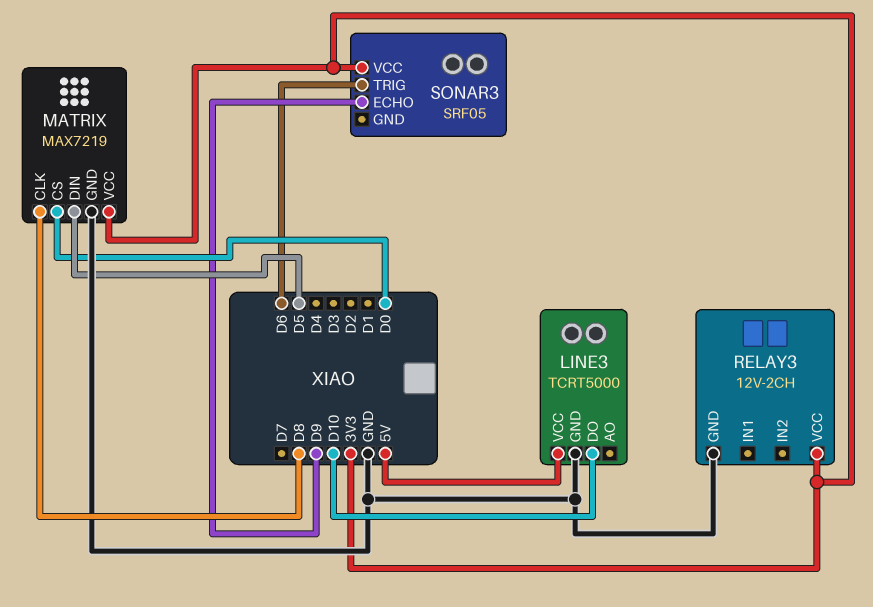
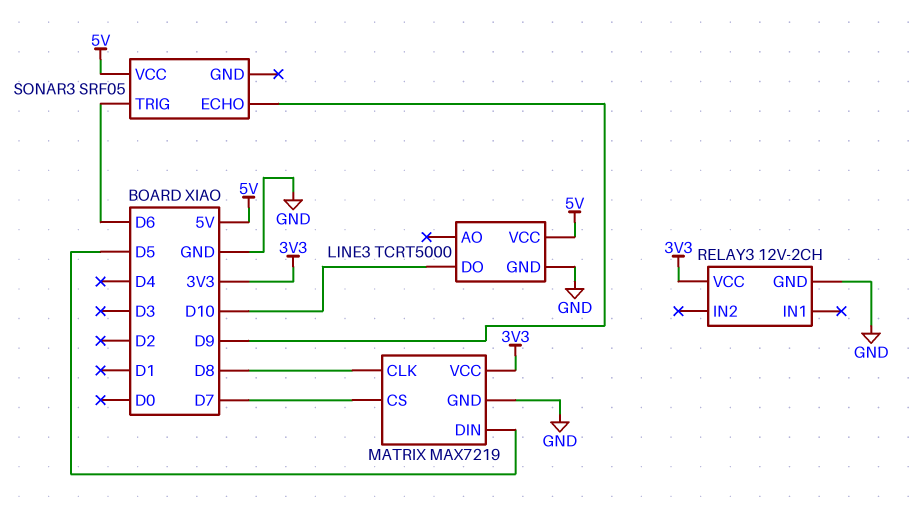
MATRIX pin CS: D0 -> D7
SONAR3 pin VCC: 3V3 -> 5V

